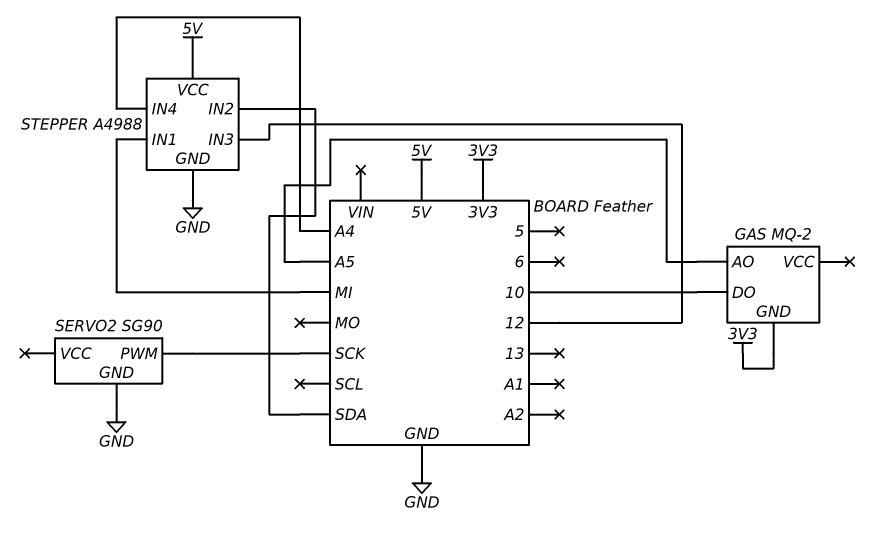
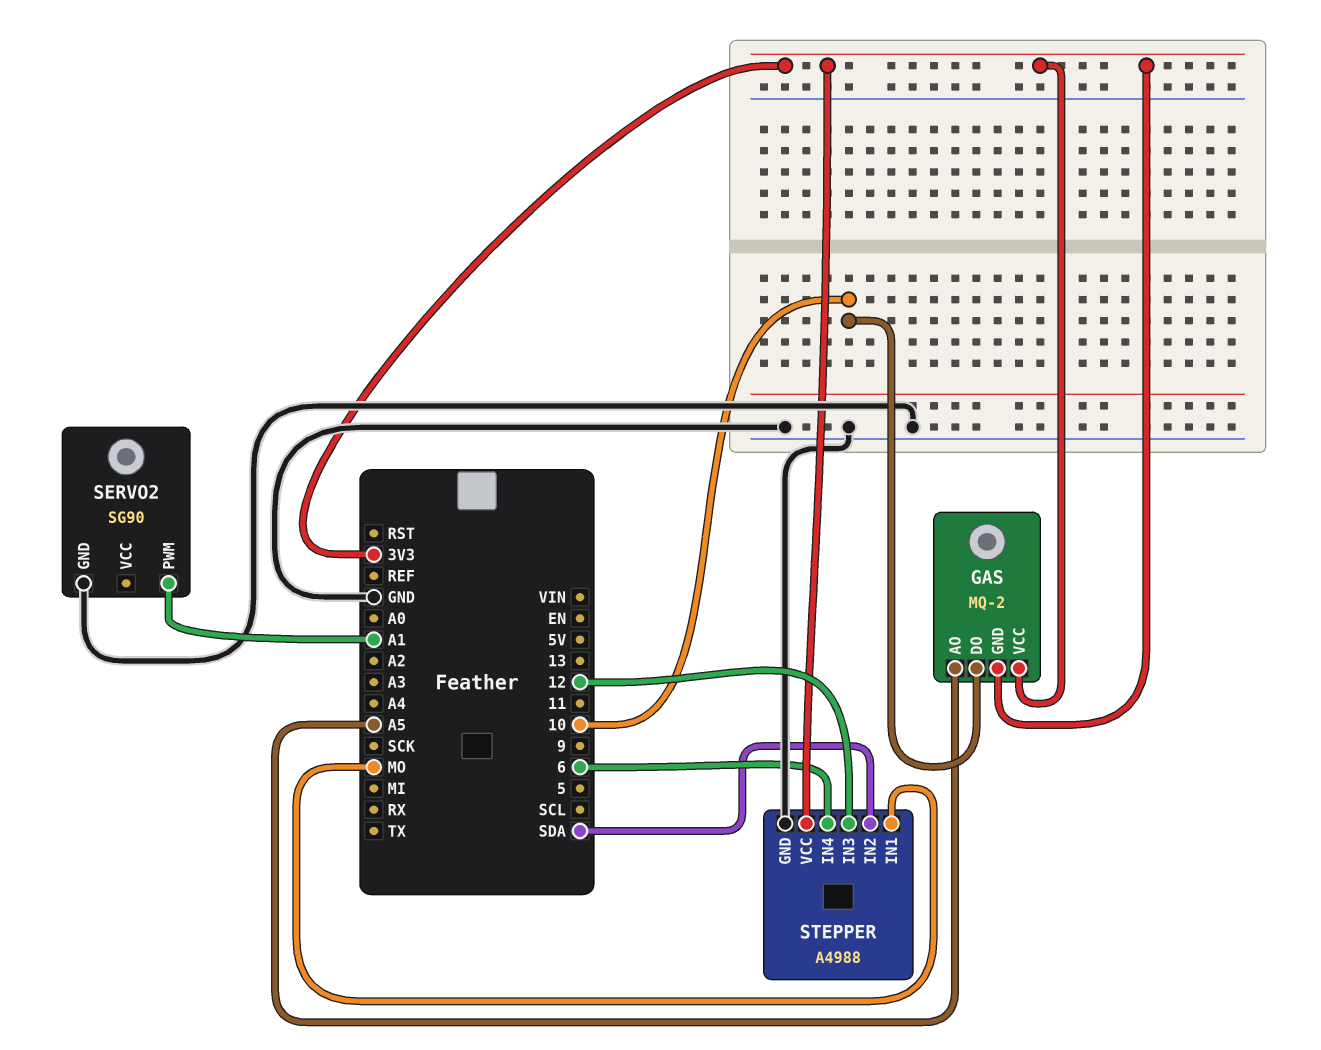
GAS pin VCC: none -> 3V3
SERVO2 pin PWM: SCK -> A1
STEPPER pin IN1: MI -> MO
STEPPER pin IN4: A4 -> 6
STEPPER pin VCC: 5V -> 3V3

